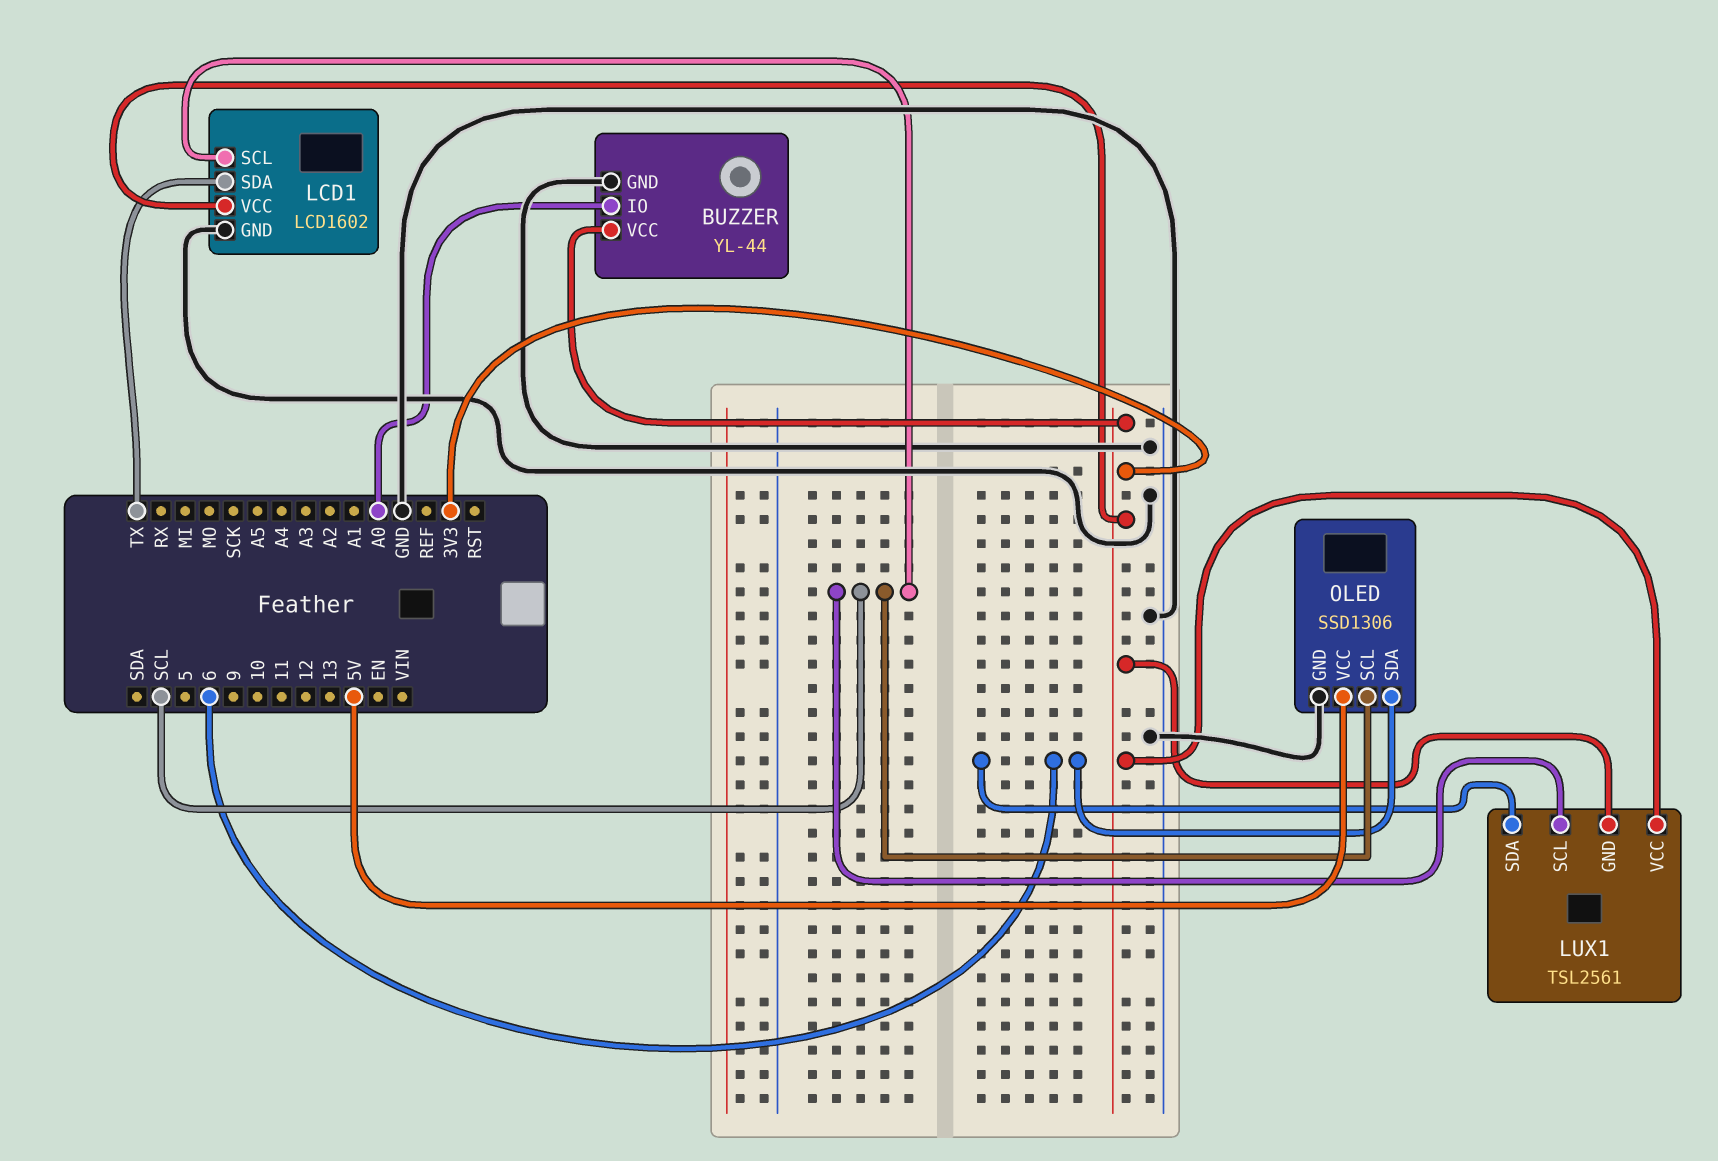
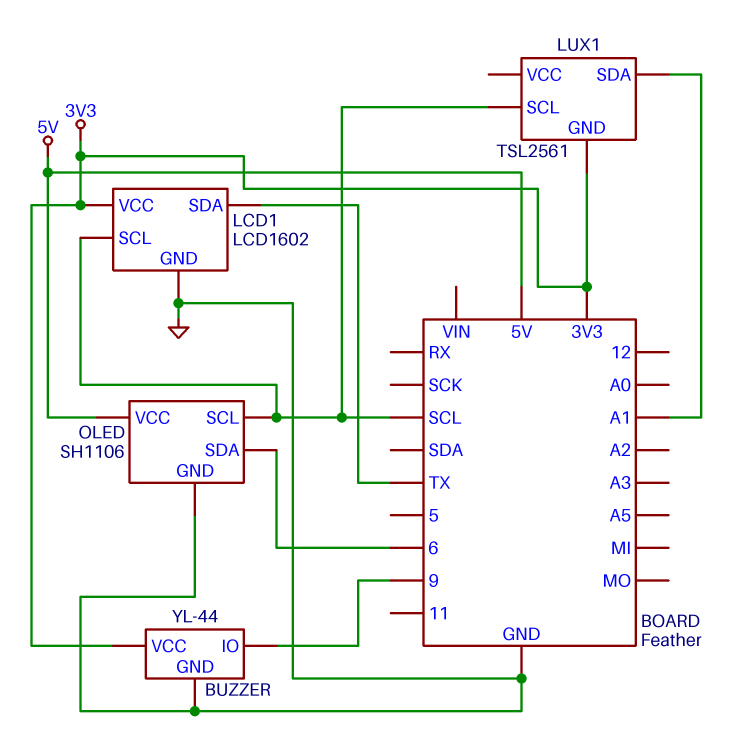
BUZZER pin IO: A0 -> 9
LUX1 pin SDA: 6 -> A1
LUX1 pin VCC: 3V3 -> none
OLED: SSD1306 -> SH1106

